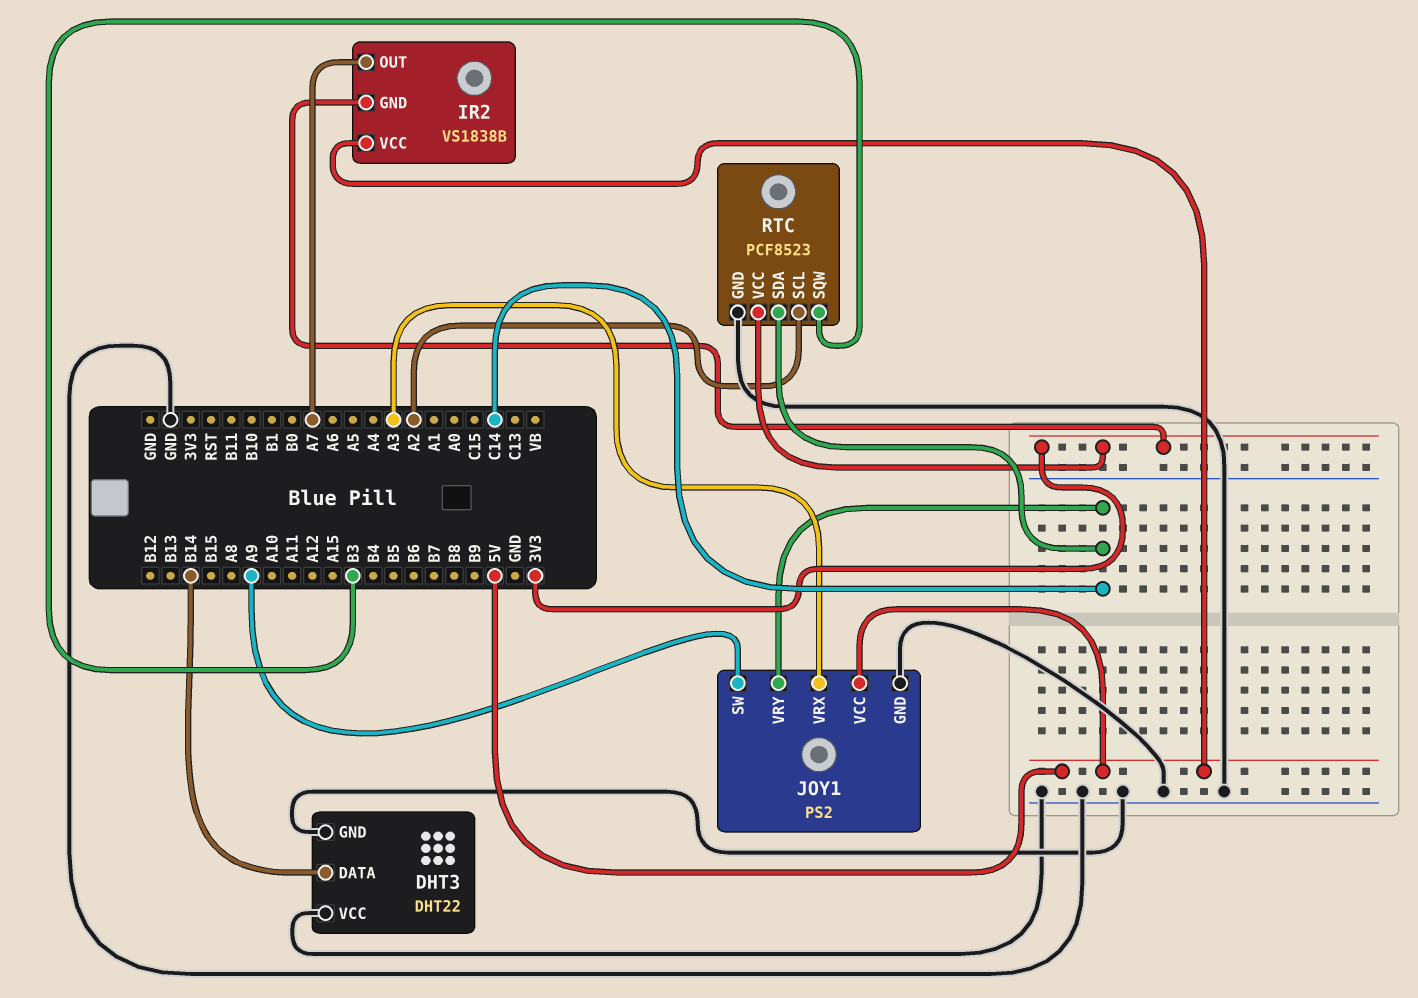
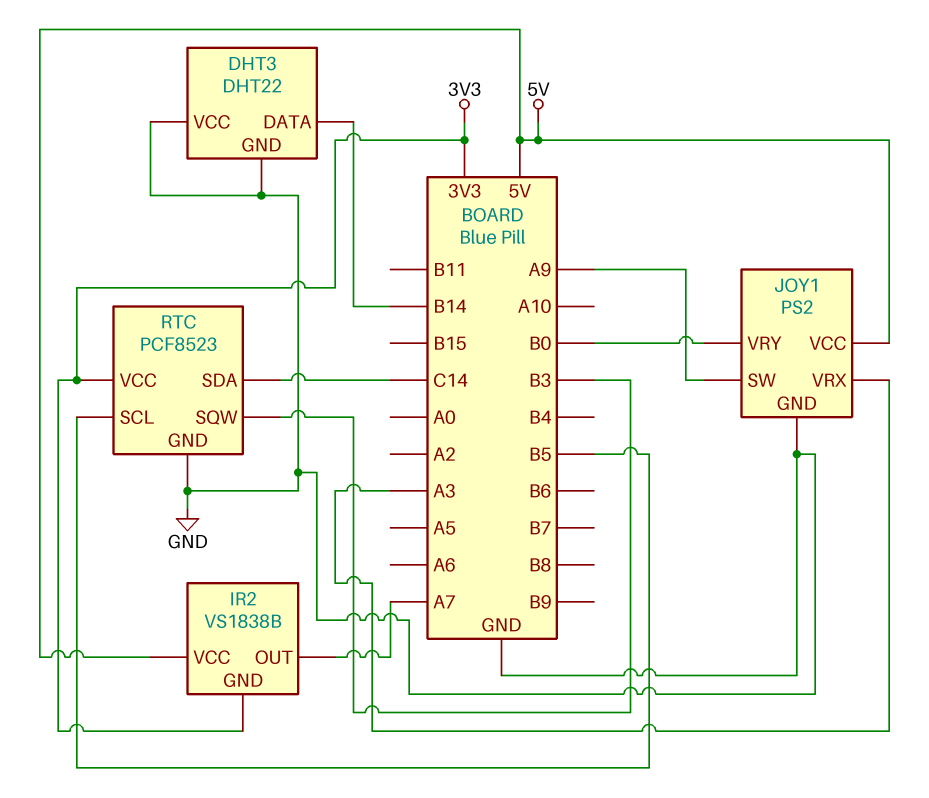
JOY1 pin VRY: C14 -> B0
RTC pin SCL: A2 -> B5

